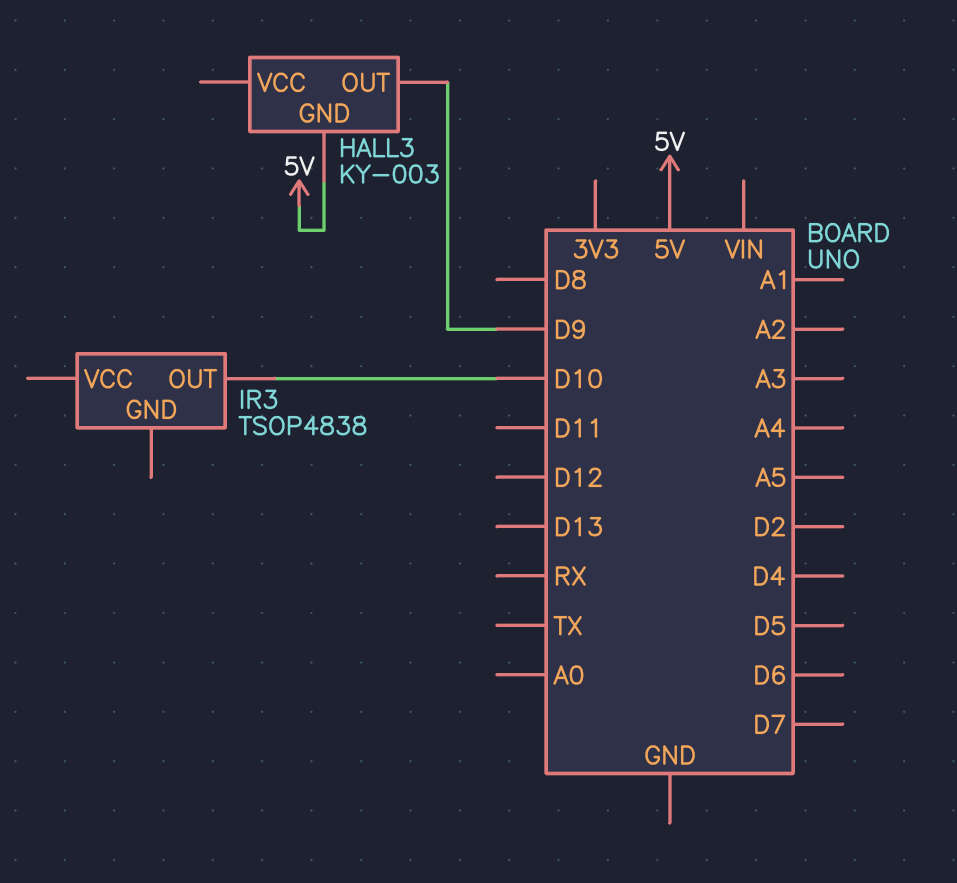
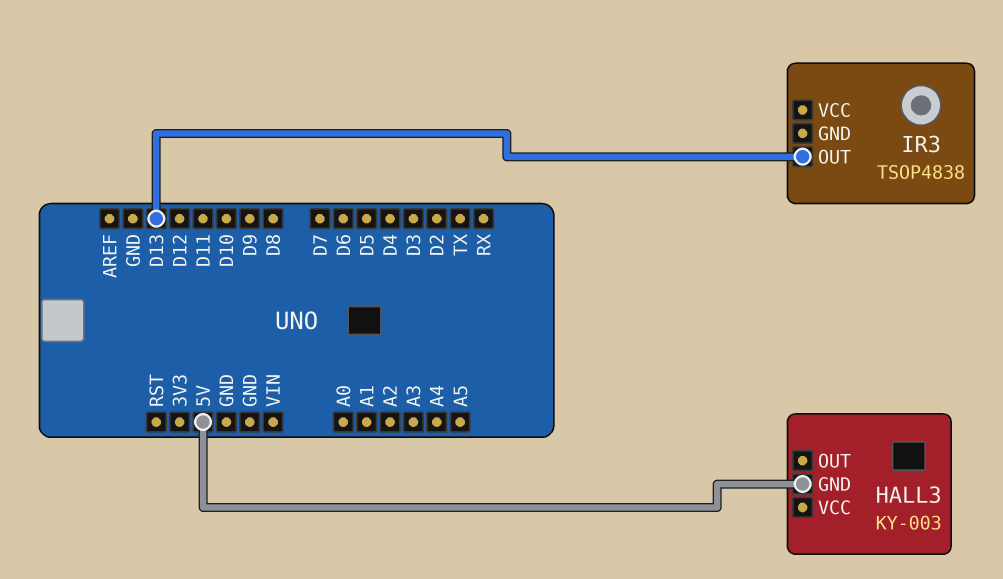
HALL3 pin OUT: D9 -> none
IR3 pin OUT: D10 -> D13

